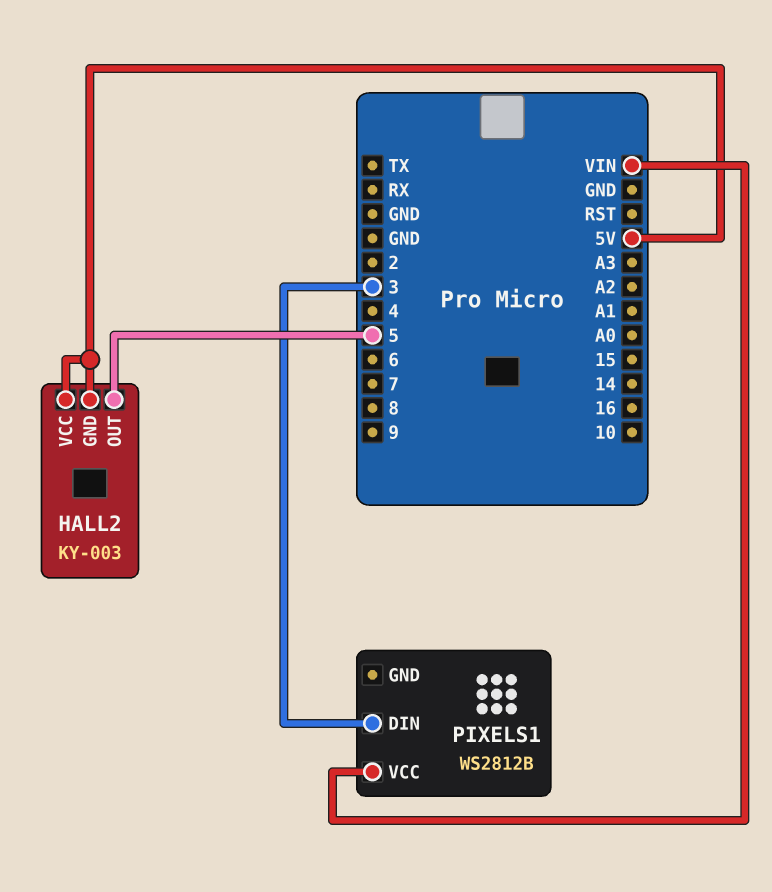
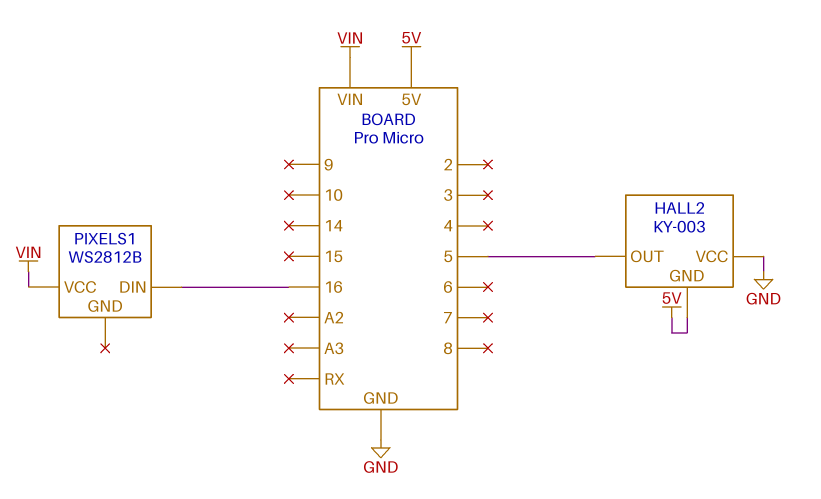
HALL2 pin VCC: 5V -> GND
PIXELS1 pin DIN: 3 -> 16

